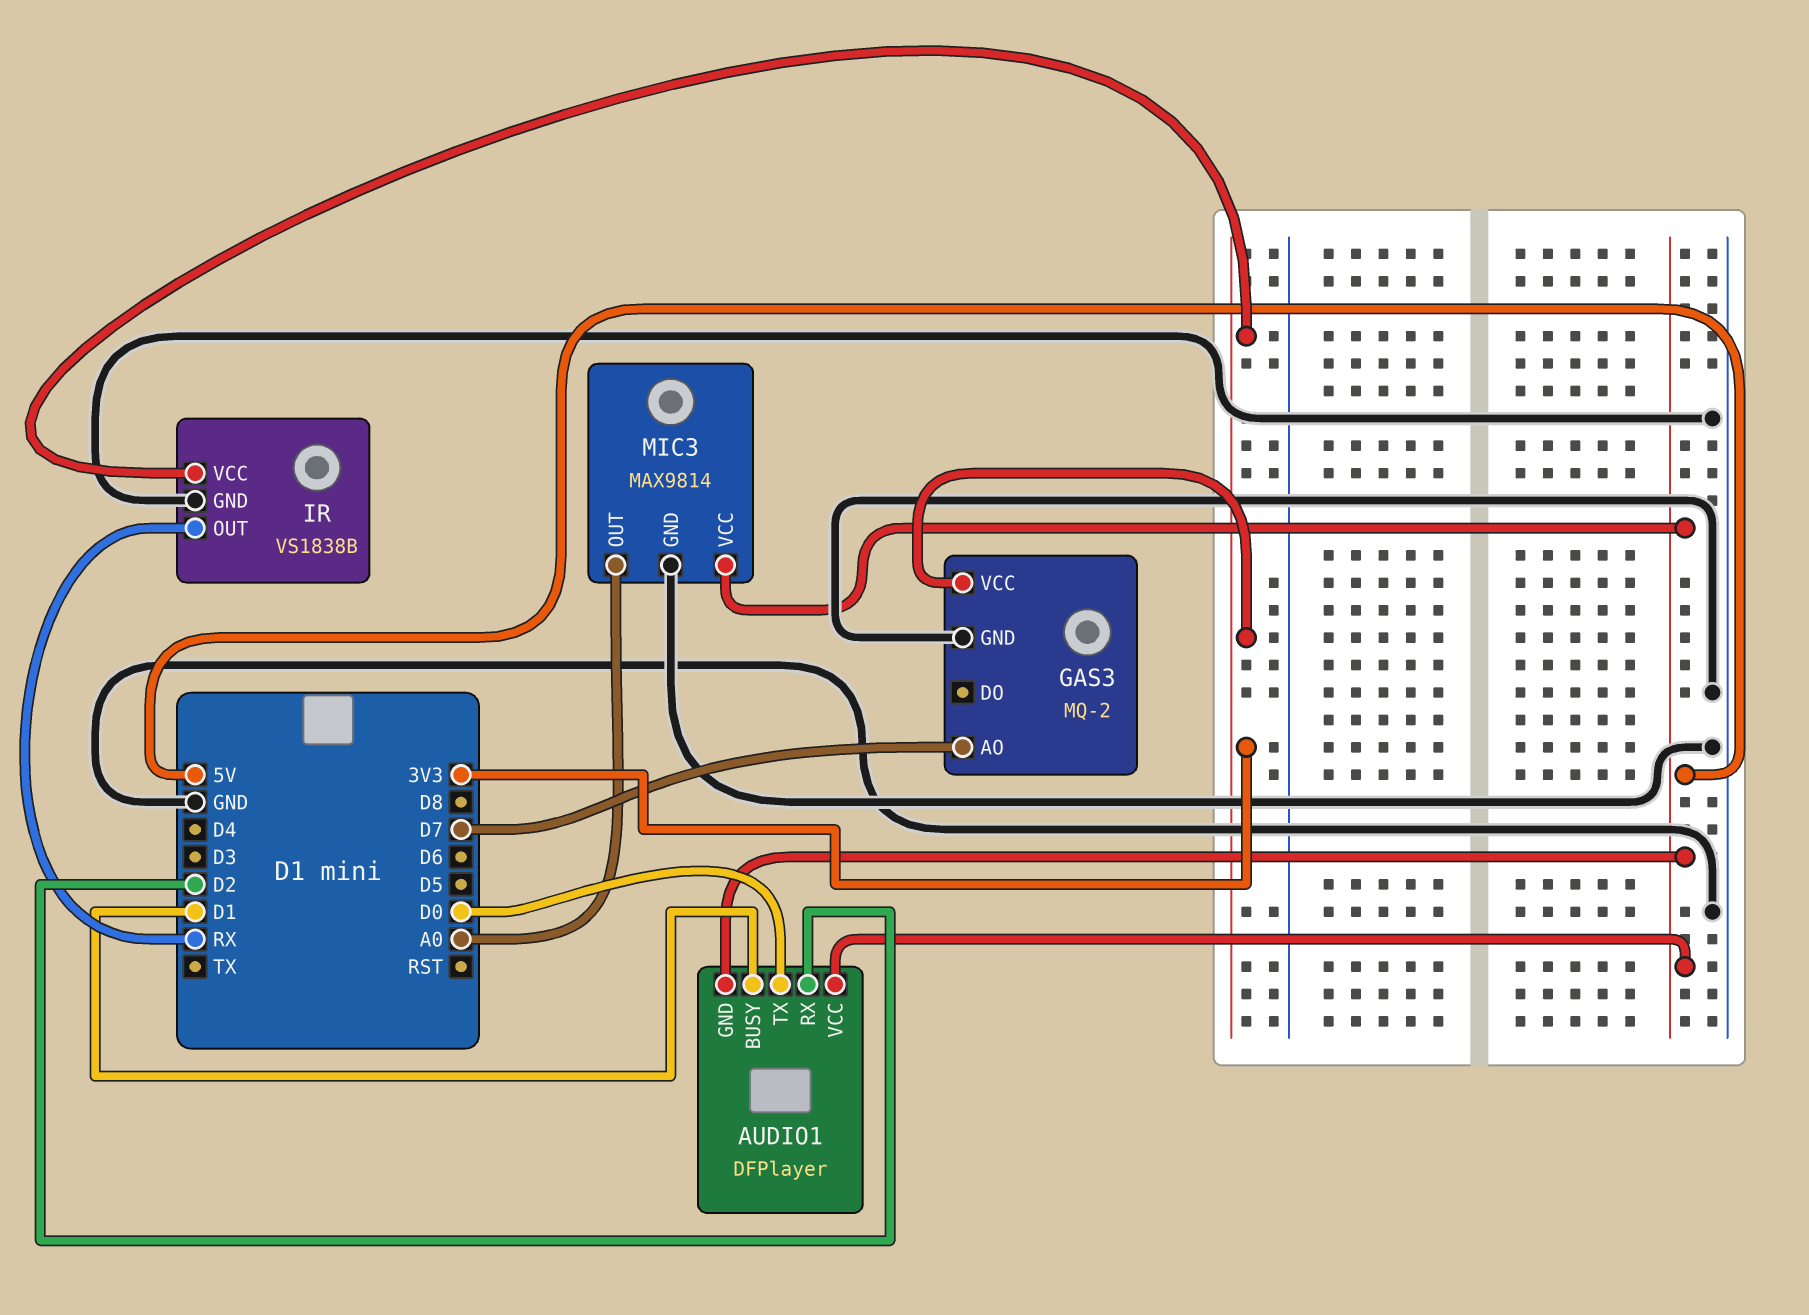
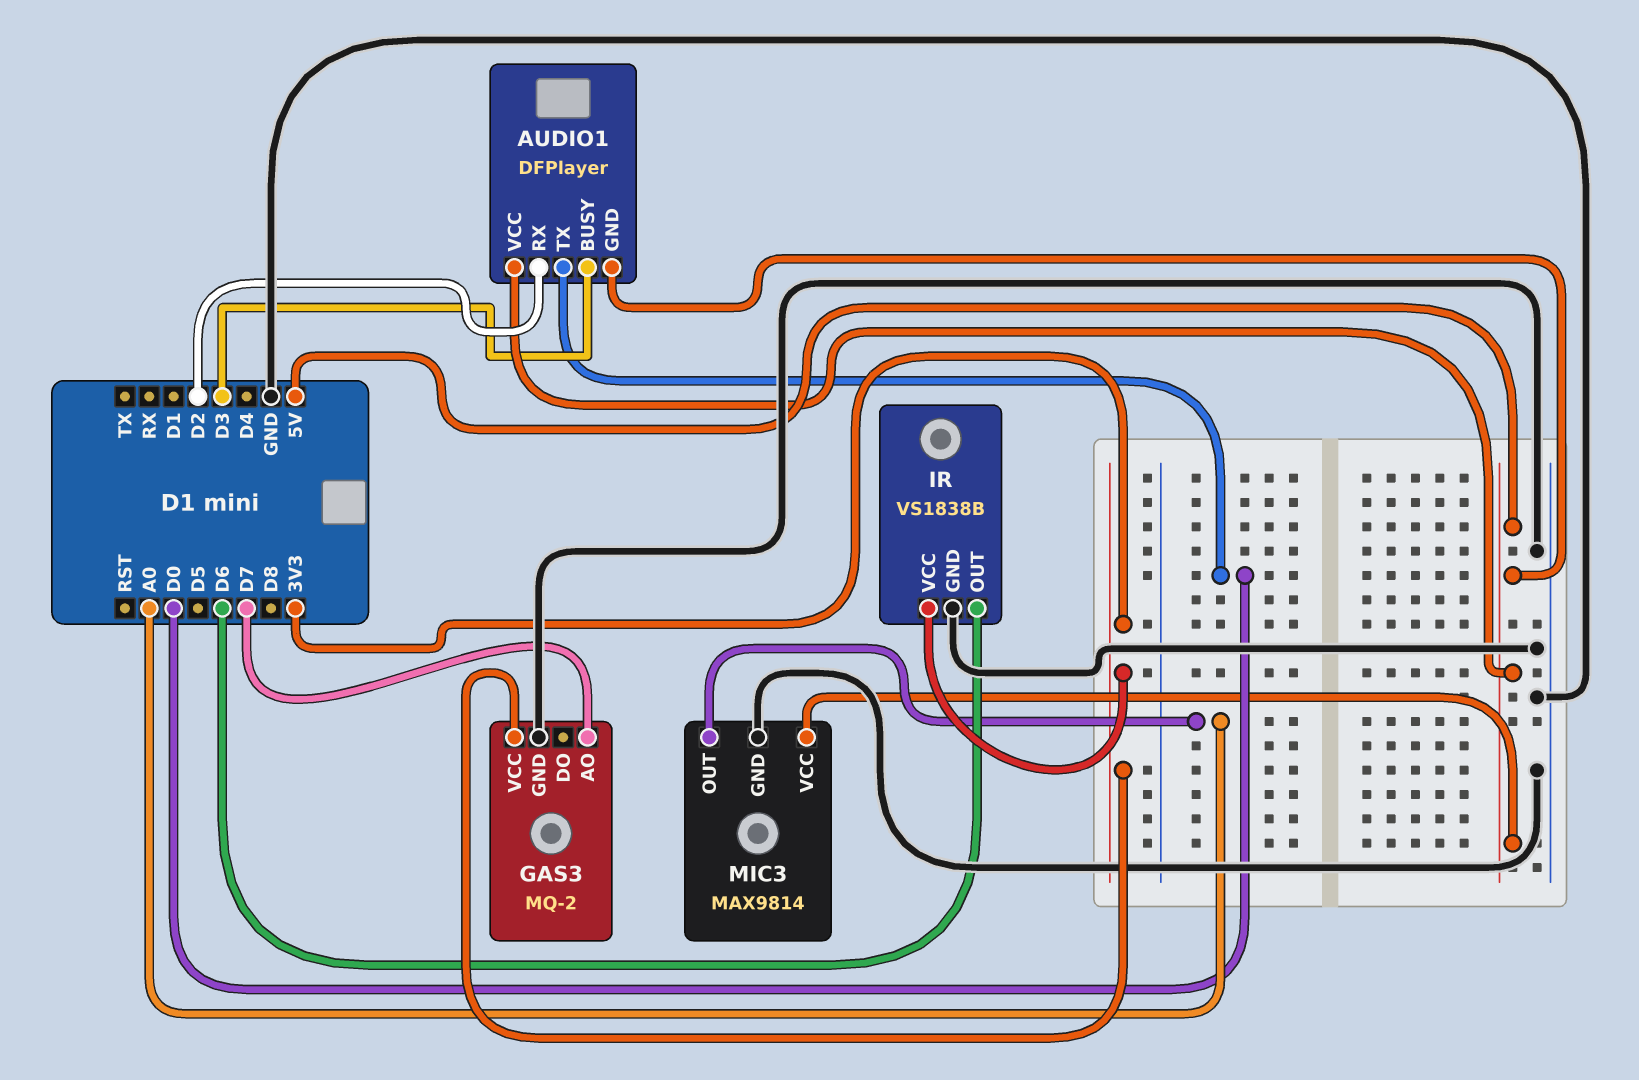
AUDIO1 pin BUSY: D1 -> D3
IR pin OUT: RX -> D6

